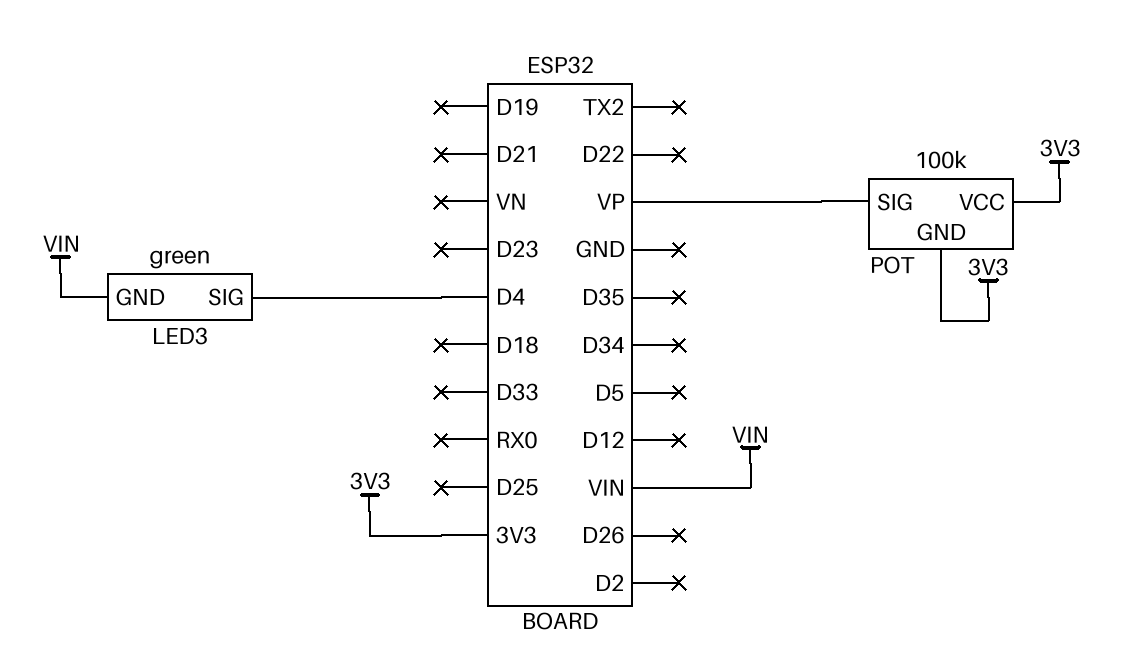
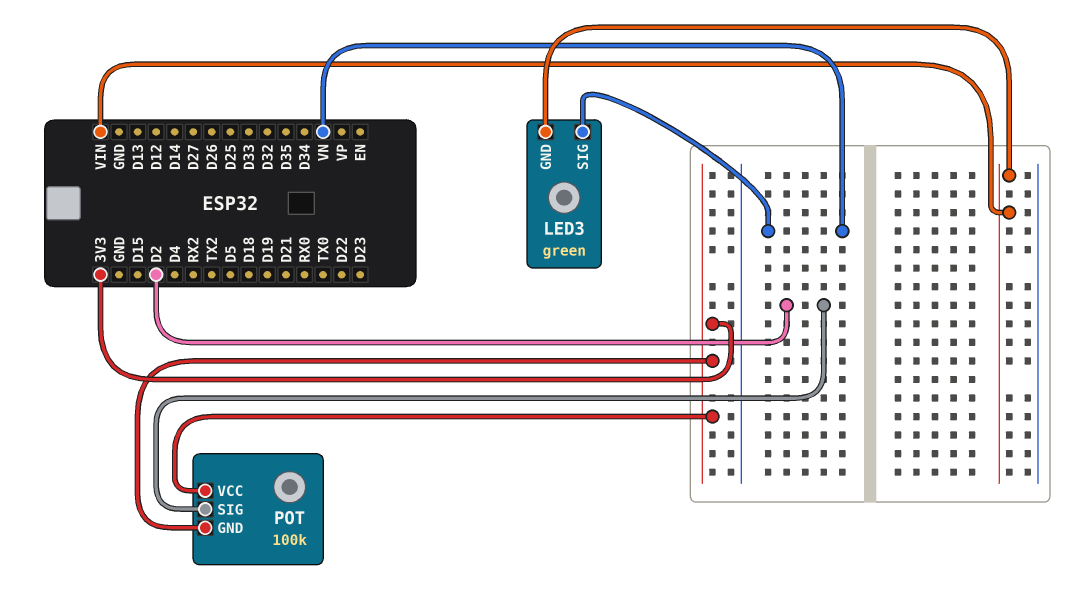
LED3 pin SIG: D4 -> VN
POT pin SIG: VP -> D2

